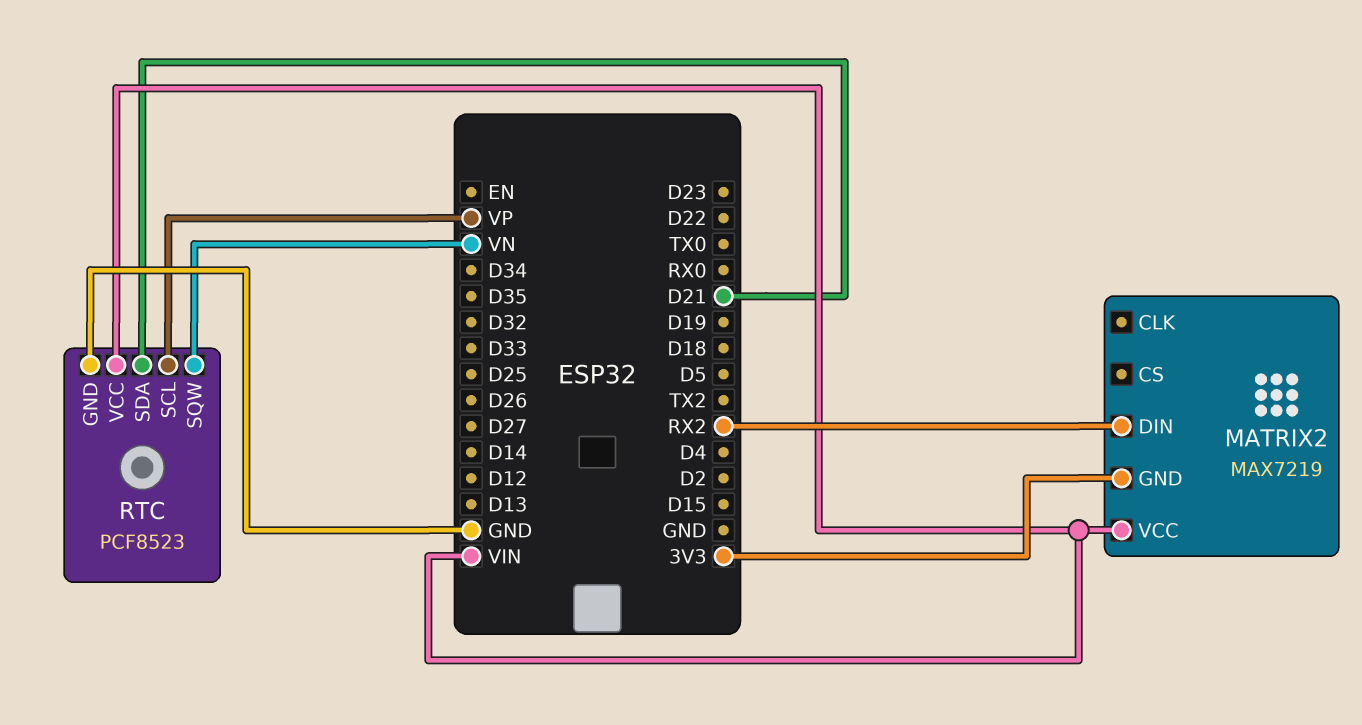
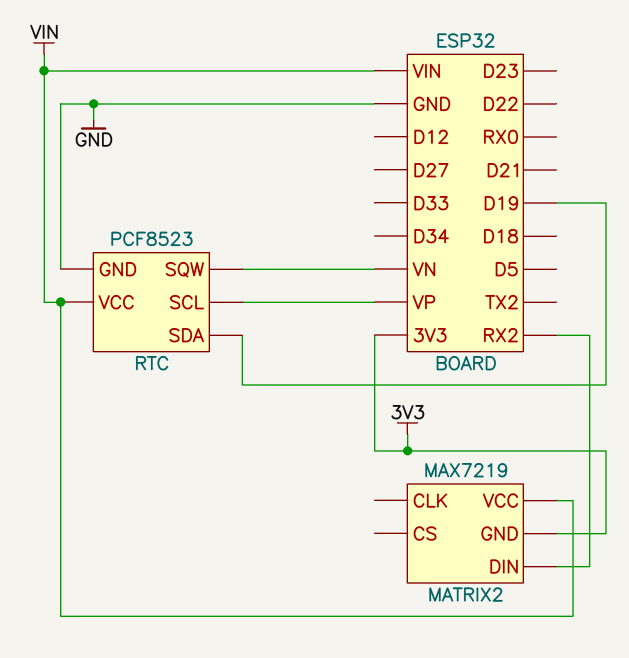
RTC pin SDA: D21 -> D19

